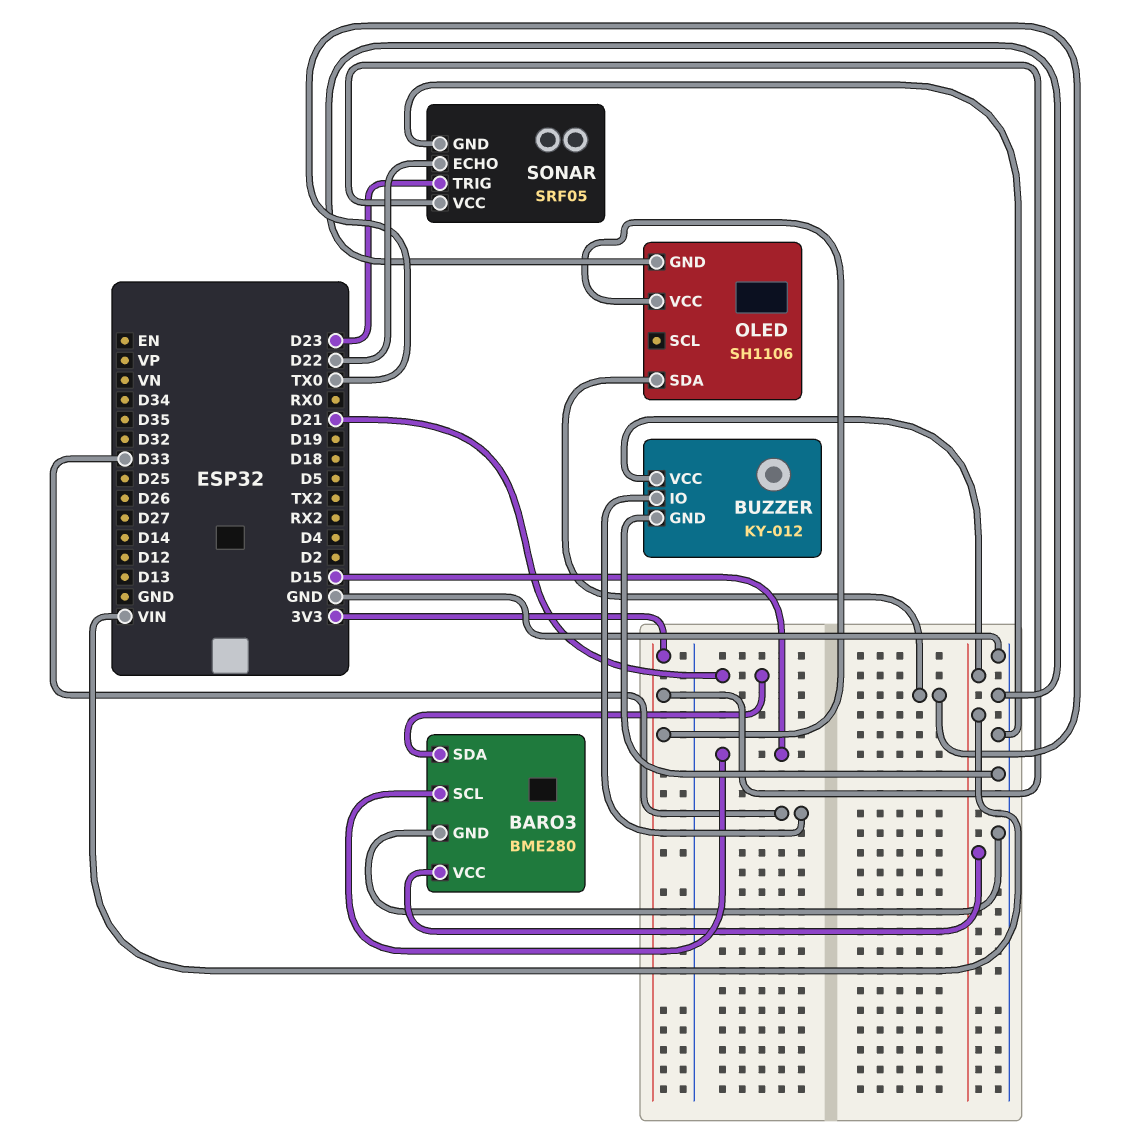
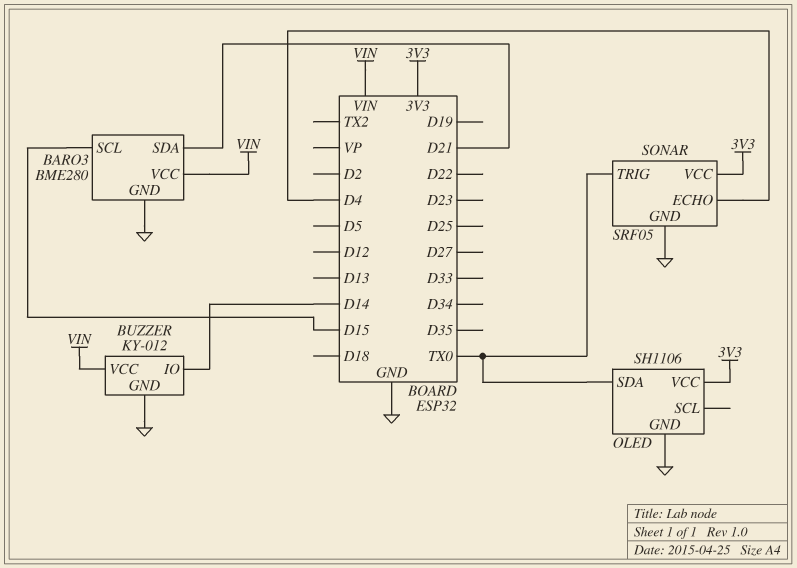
BUZZER pin IO: D33 -> D14
SONAR pin ECHO: D22 -> D4
SONAR pin TRIG: D23 -> TX0

